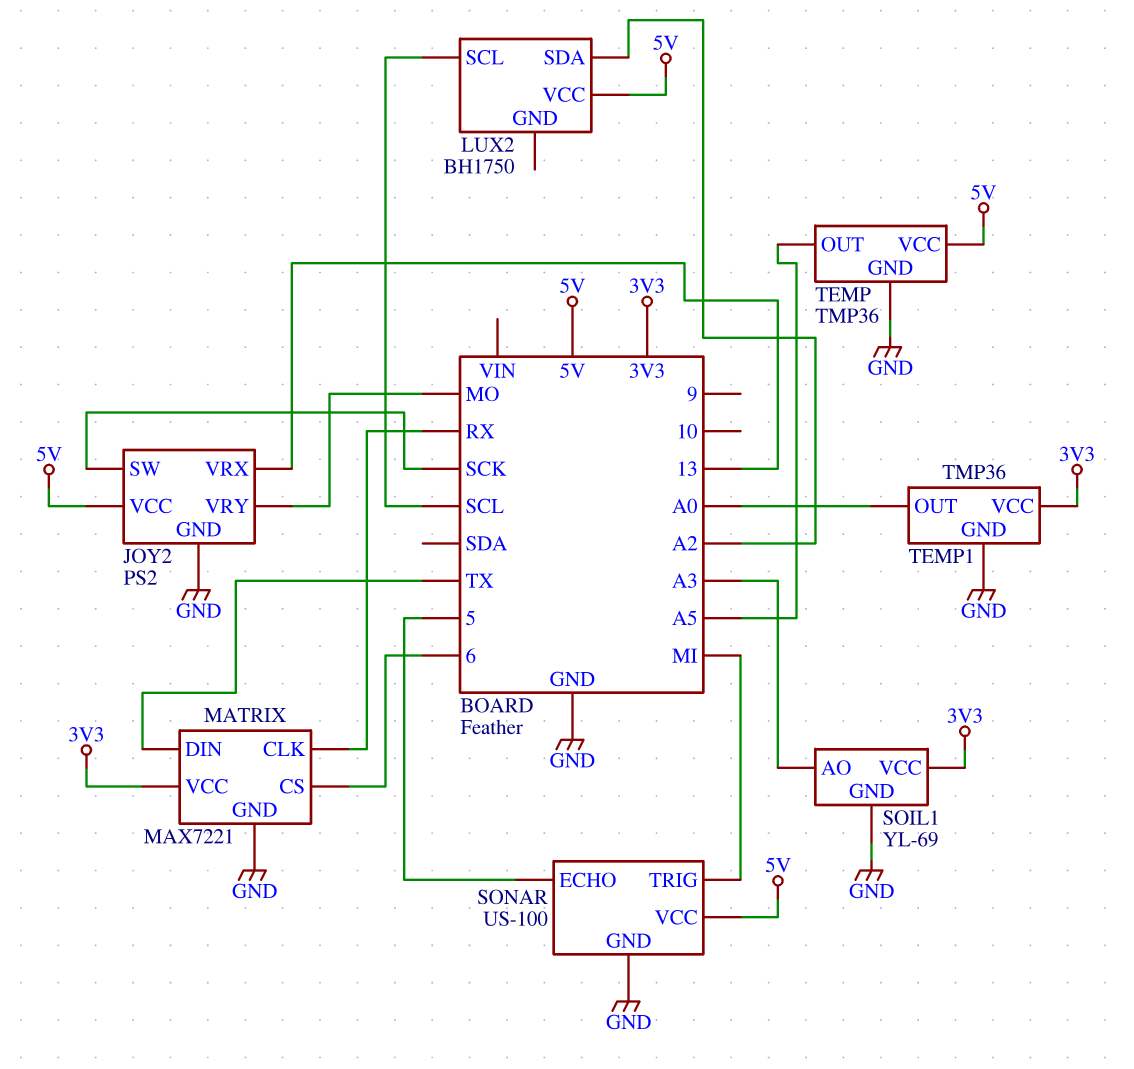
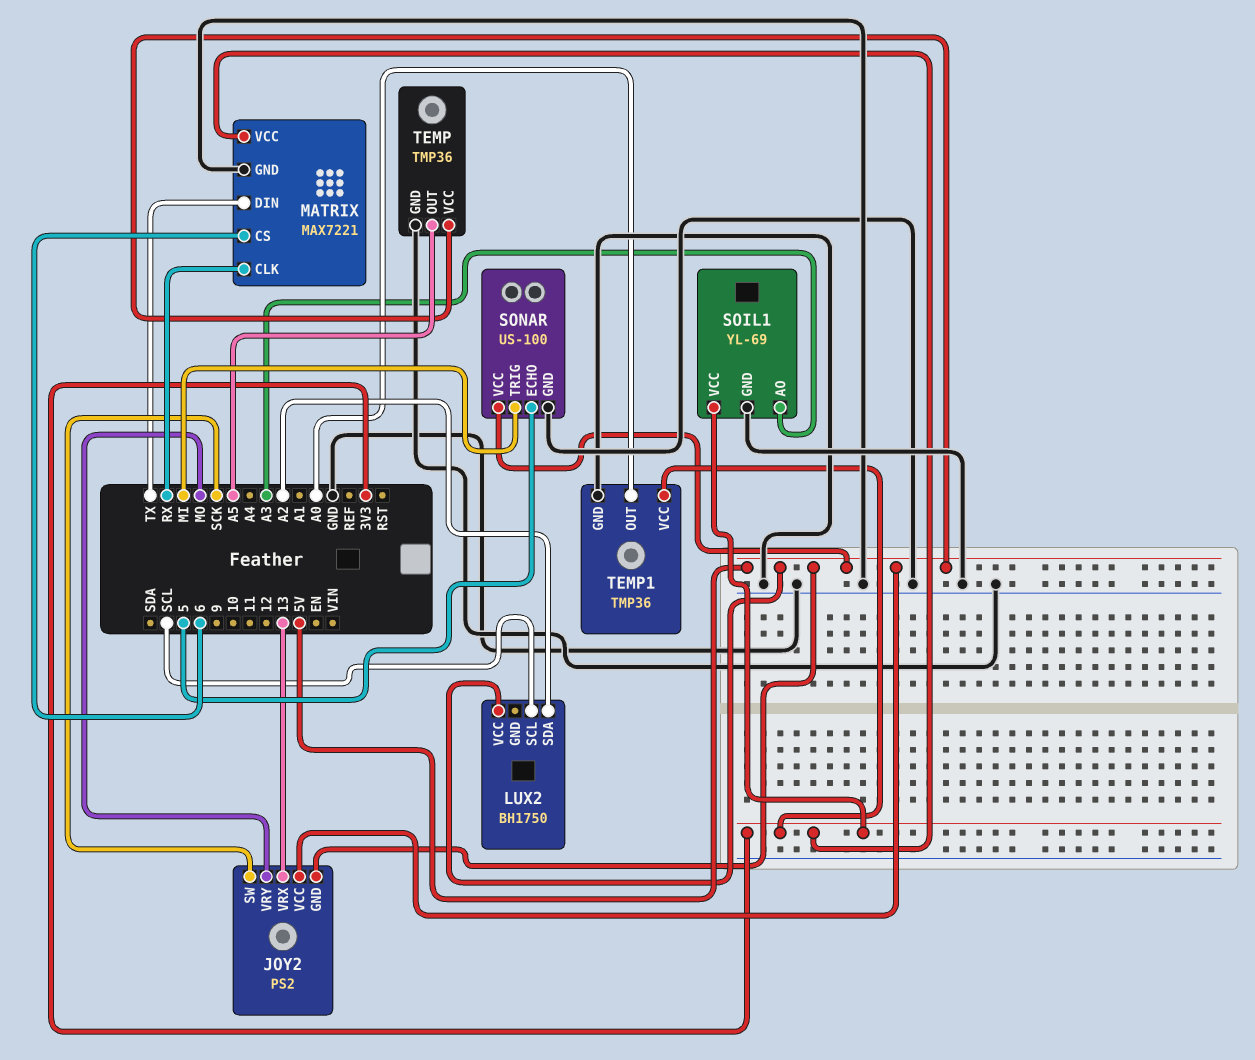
JOY2 pin GND: GND -> 5V

